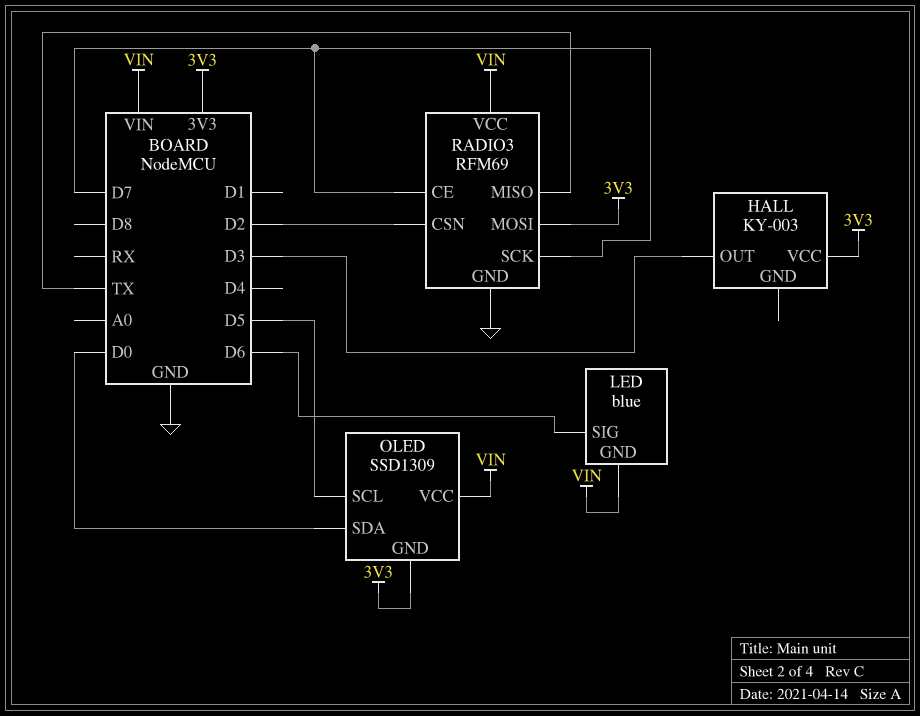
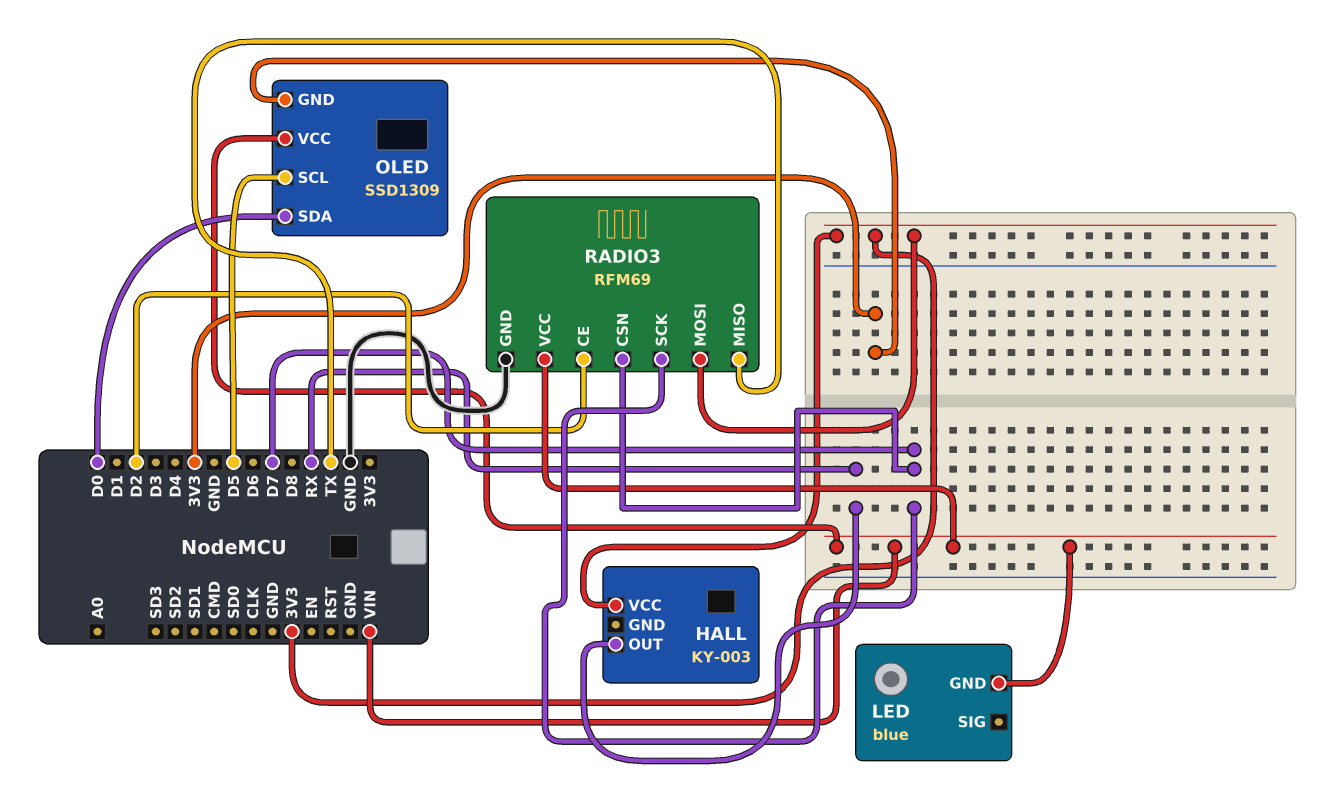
HALL pin OUT: D3 -> RX
LED pin SIG: D6 -> none
RADIO3 pin CE: D7 -> D2
RADIO3 pin CSN: D2 -> D7

